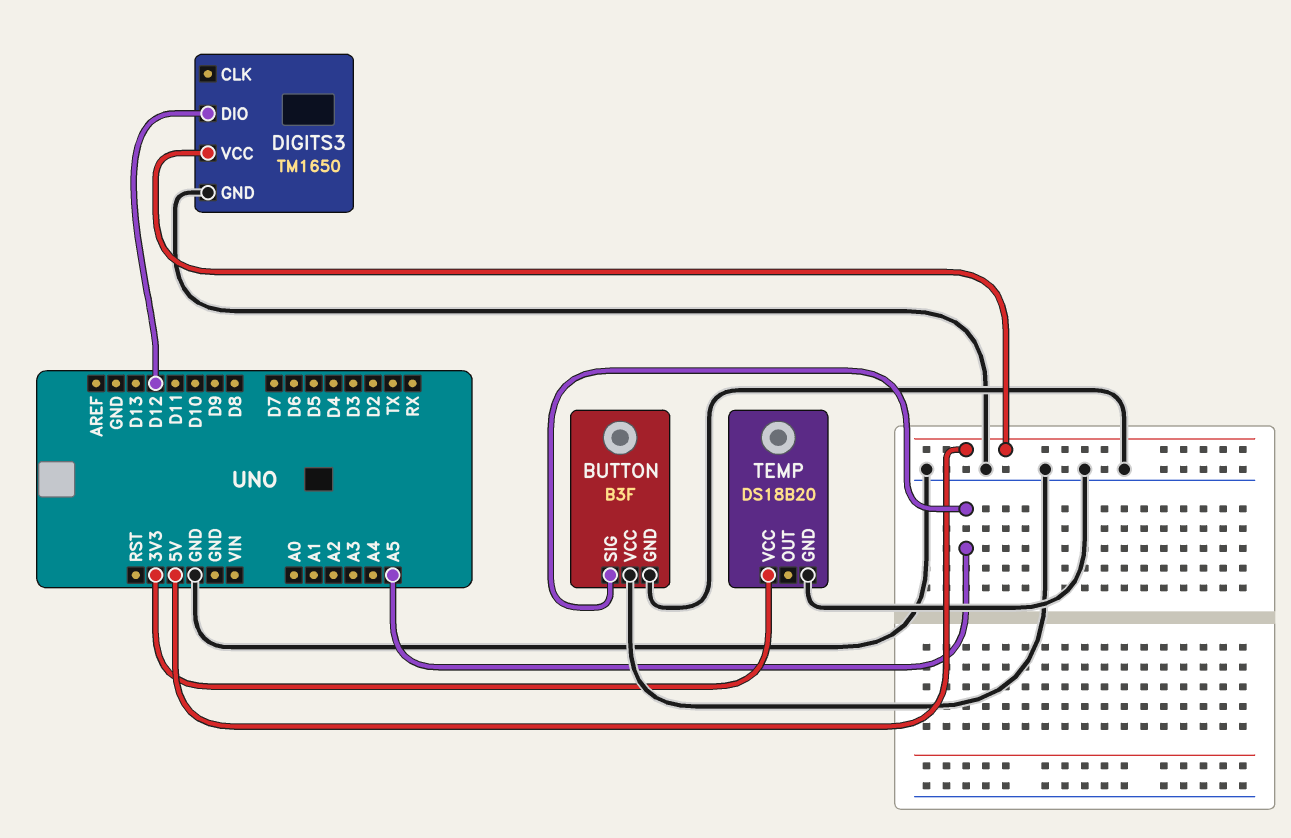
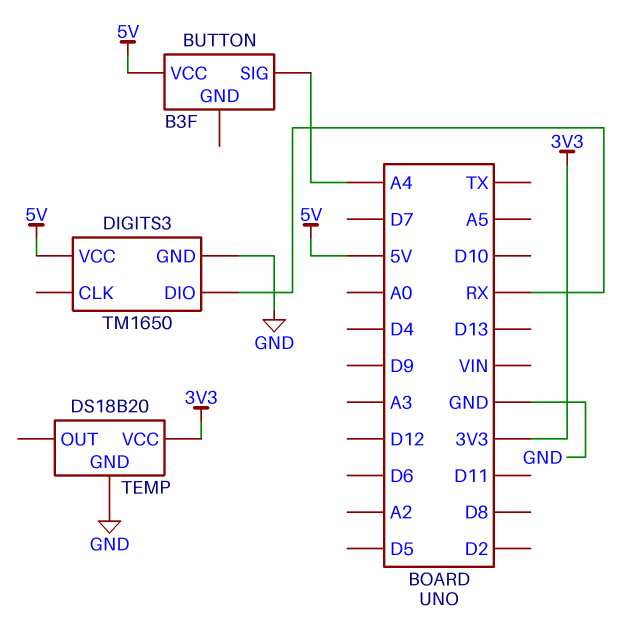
BUTTON pin GND: GND -> none
BUTTON pin SIG: A5 -> A4
BUTTON pin VCC: GND -> 5V
DIGITS3 pin DIO: D12 -> RX

